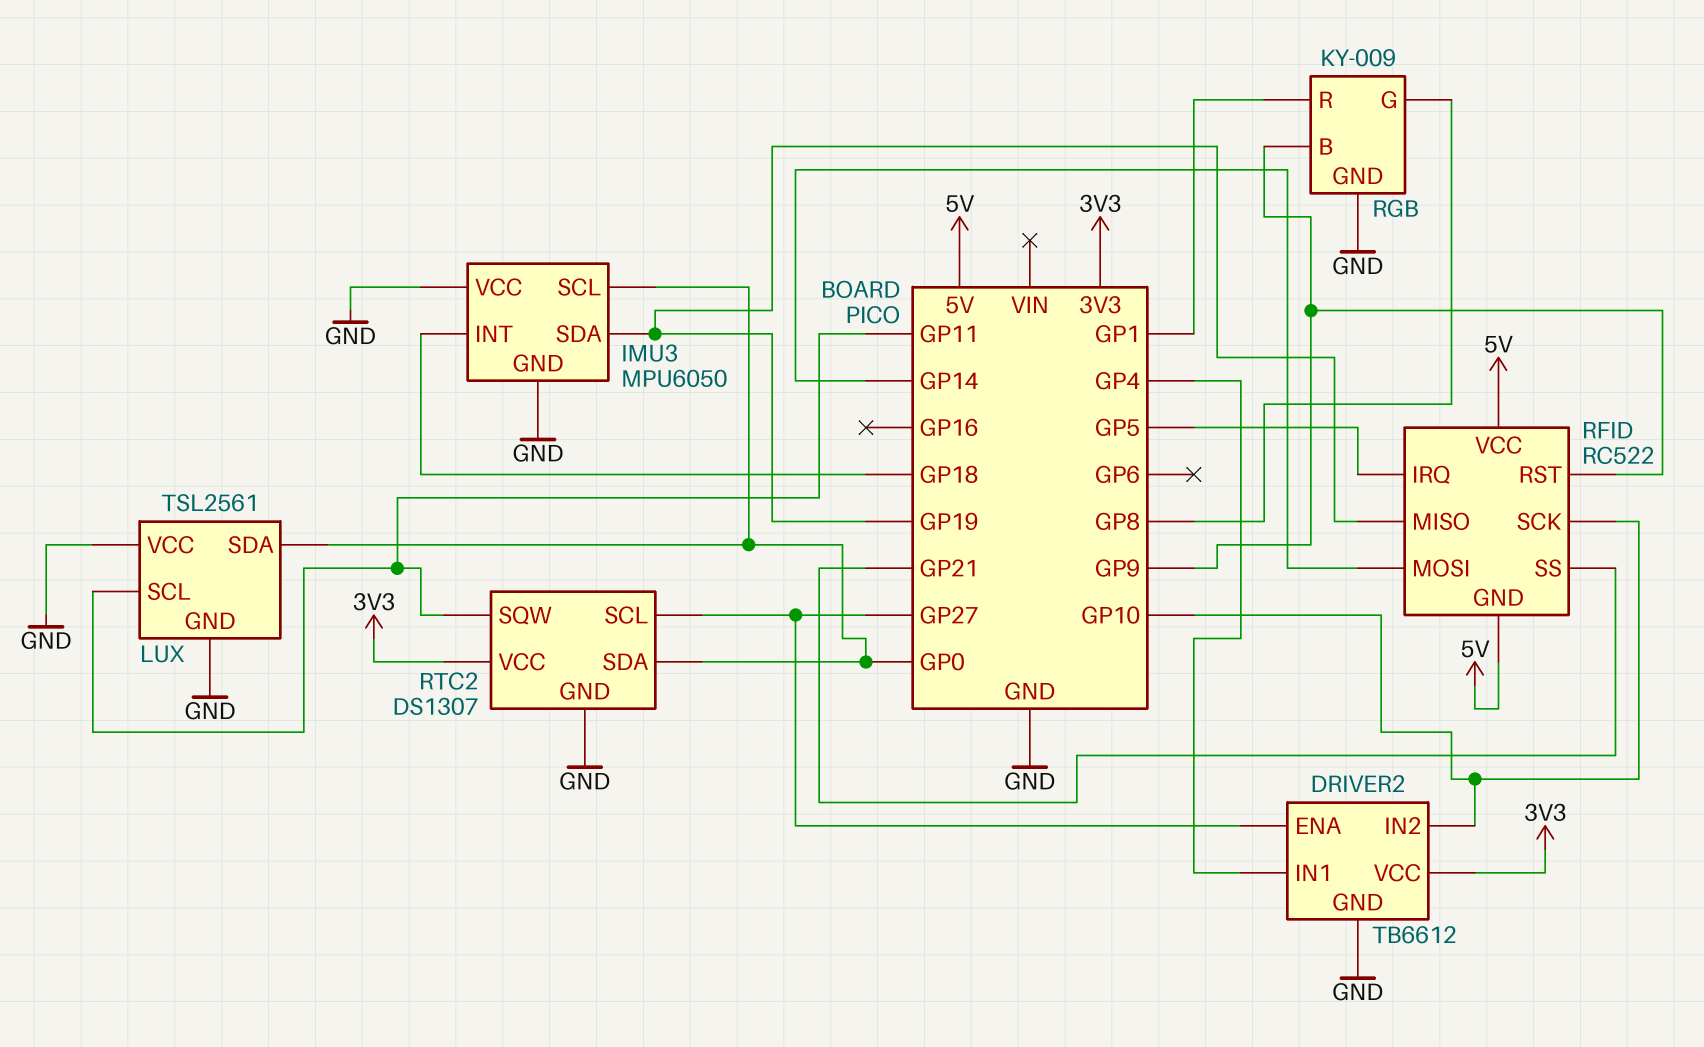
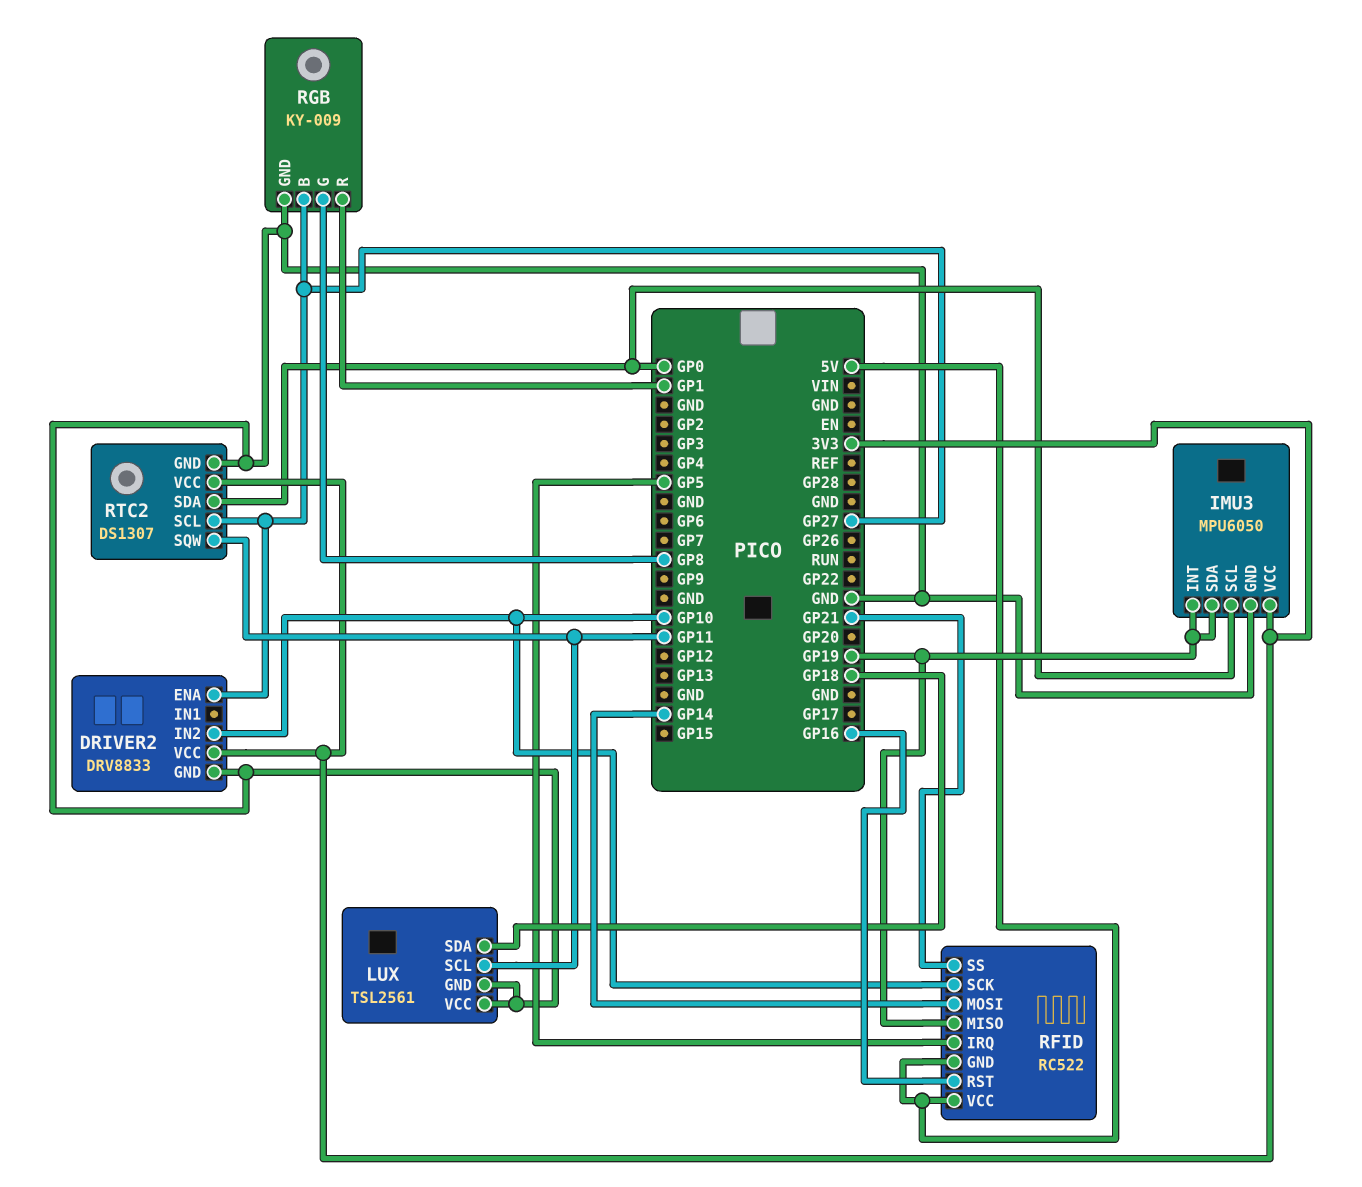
DRIVER2: TB6612 -> DRV8833
DRIVER2 pin IN1: GP4 -> none
IMU3 pin INT: GP18 -> GP19
IMU3 pin VCC: GND -> 3V3
LUX pin SDA: GP0 -> GP18
RFID pin RST: GP9 -> GP16
RGB pin B: GP9 -> GP27

